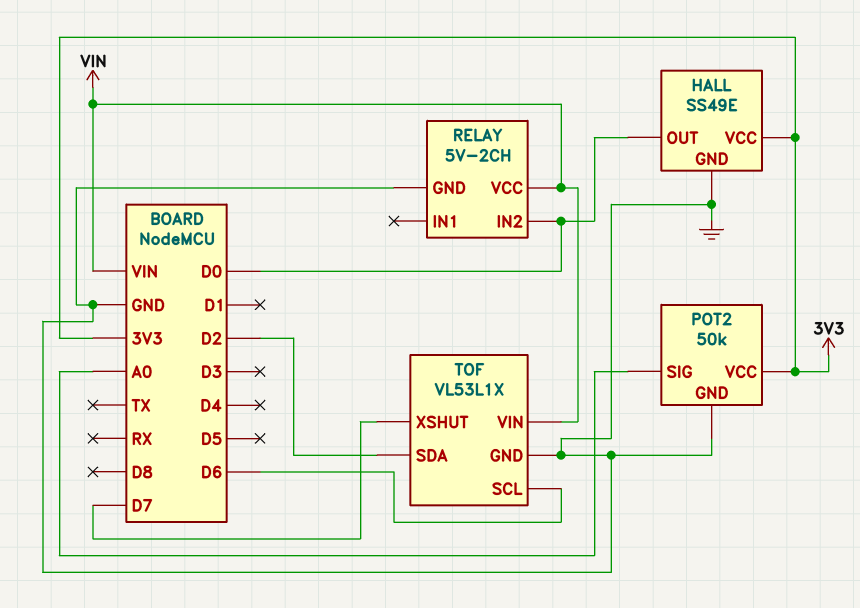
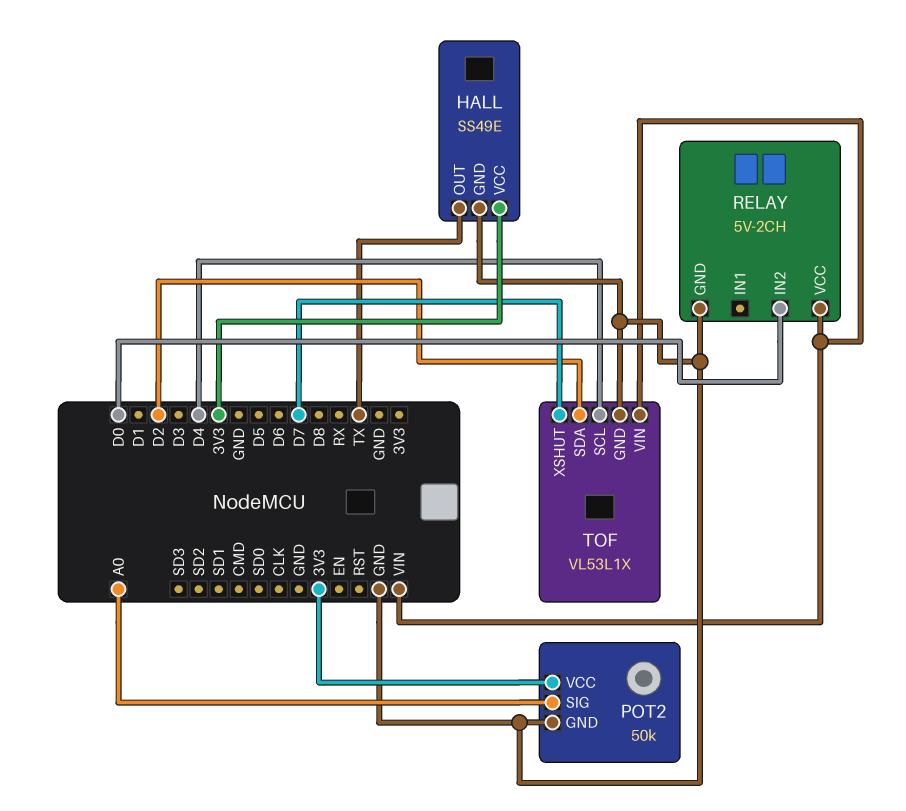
HALL pin OUT: D0 -> TX
TOF pin SCL: D6 -> D4

